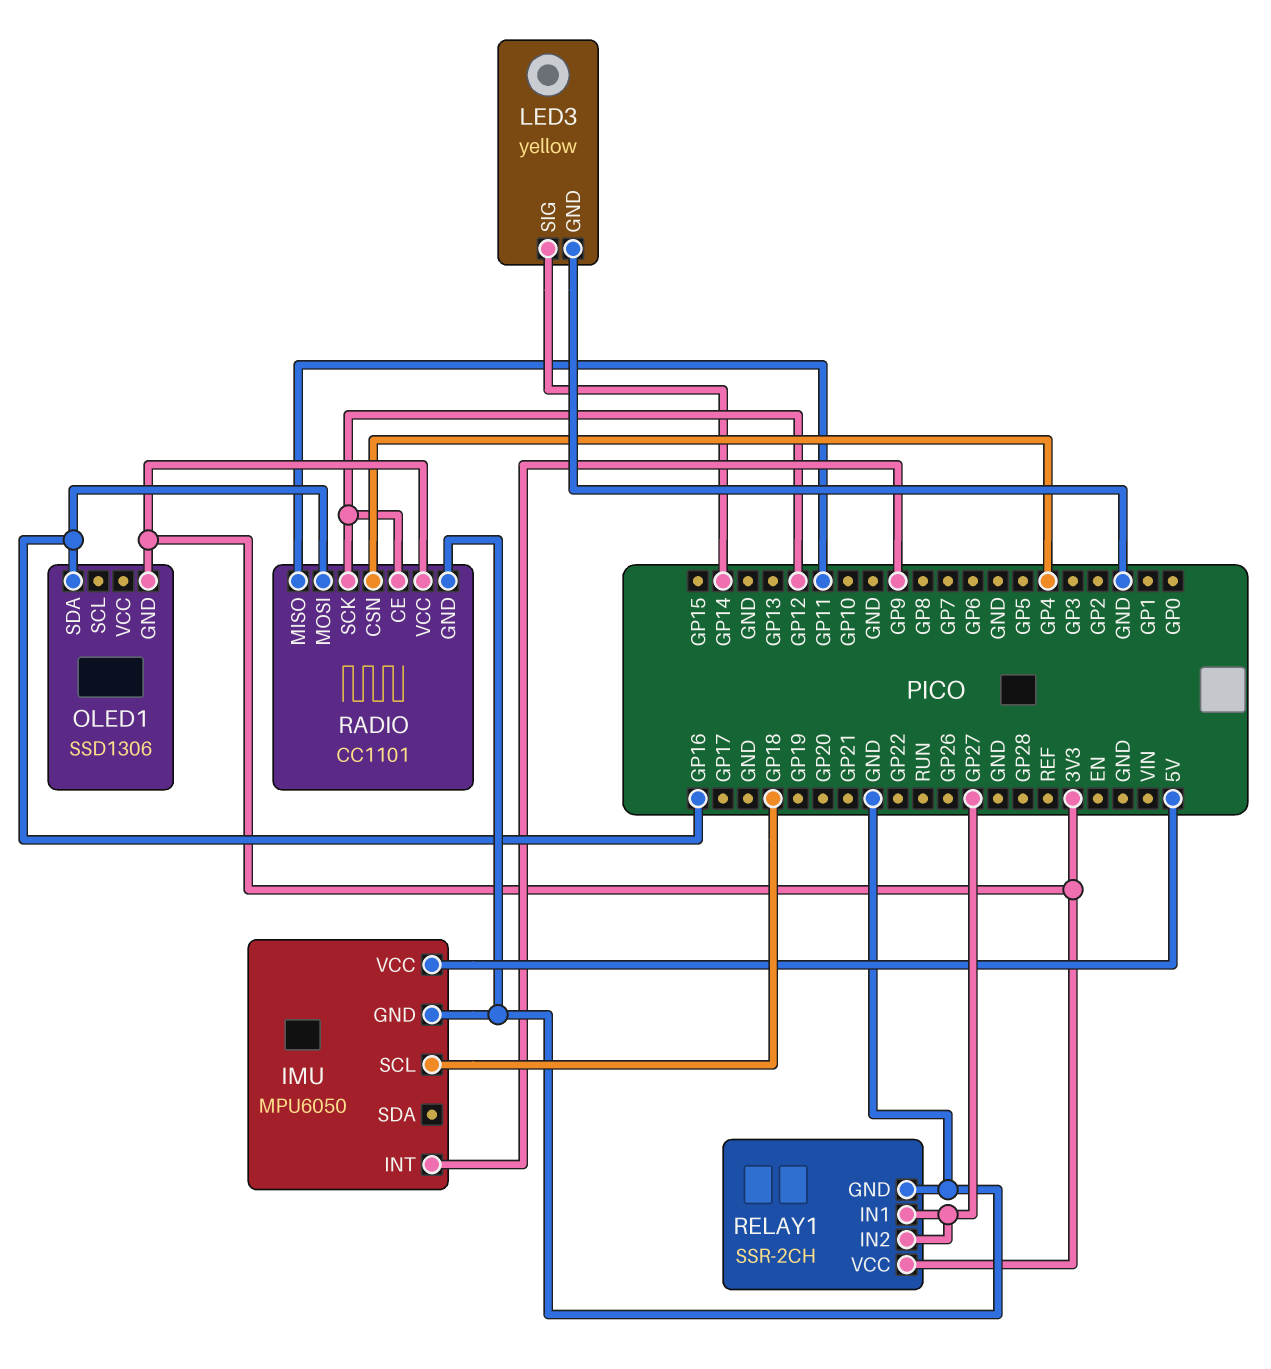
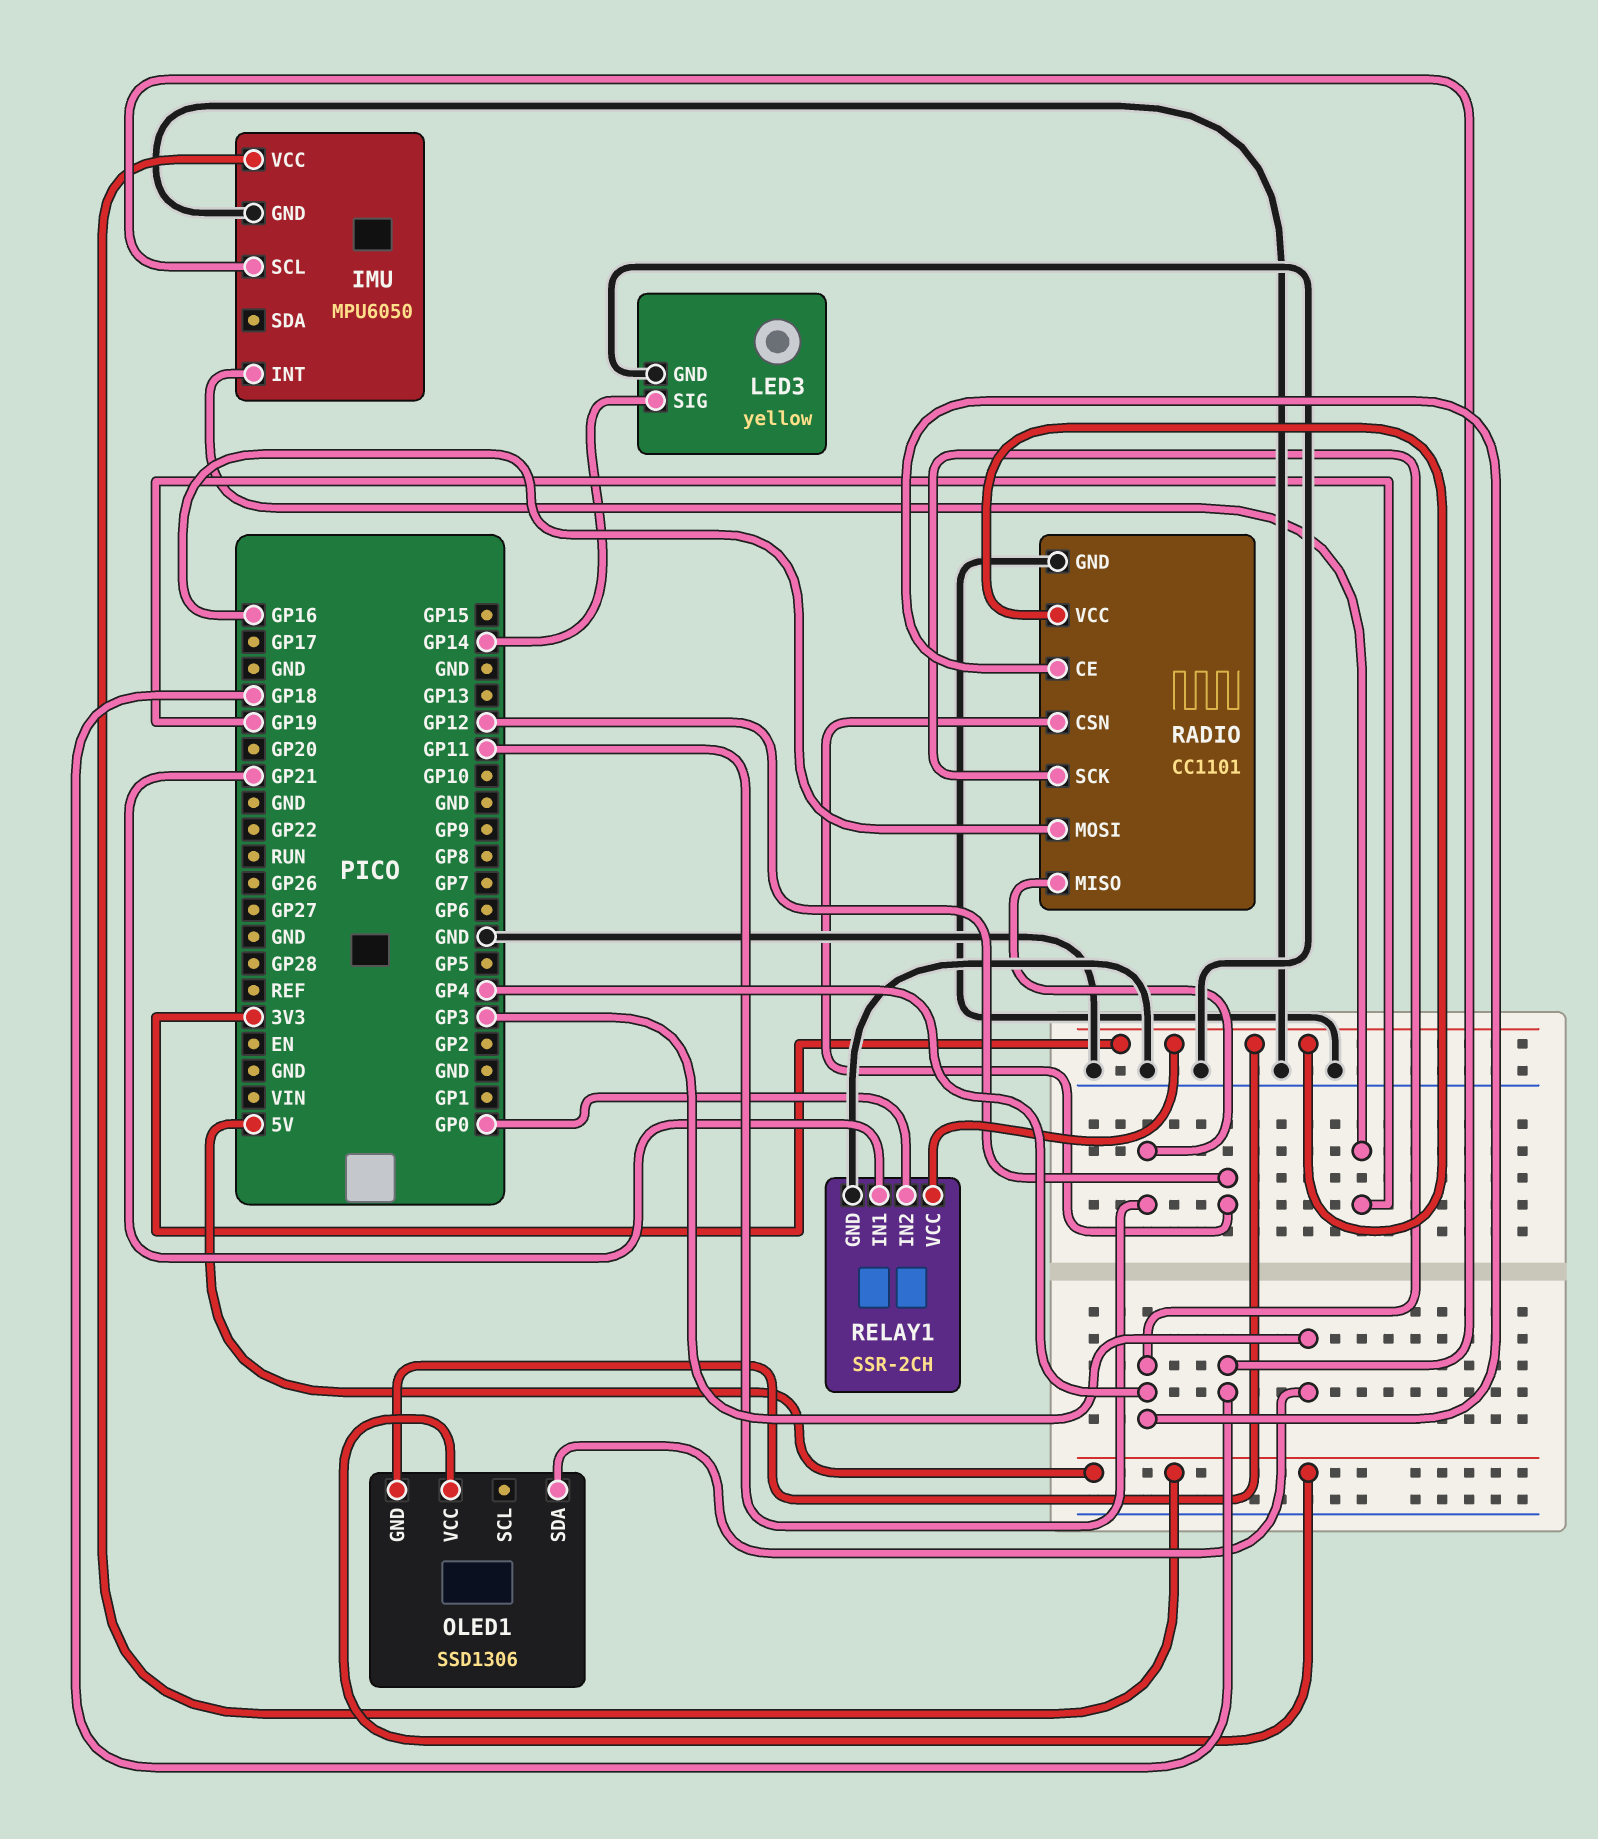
IMU pin INT: GP9 -> GP19
OLED1 pin SDA: GP16 -> GP3
OLED1 pin VCC: none -> 5V
RADIO pin CE: GP12 -> GP4
RADIO pin CSN: GP4 -> GP12
RADIO pin SCK: GP12 -> GP4
RELAY1 pin IN1: GP27 -> GP21
RELAY1 pin IN2: GP27 -> GP0

